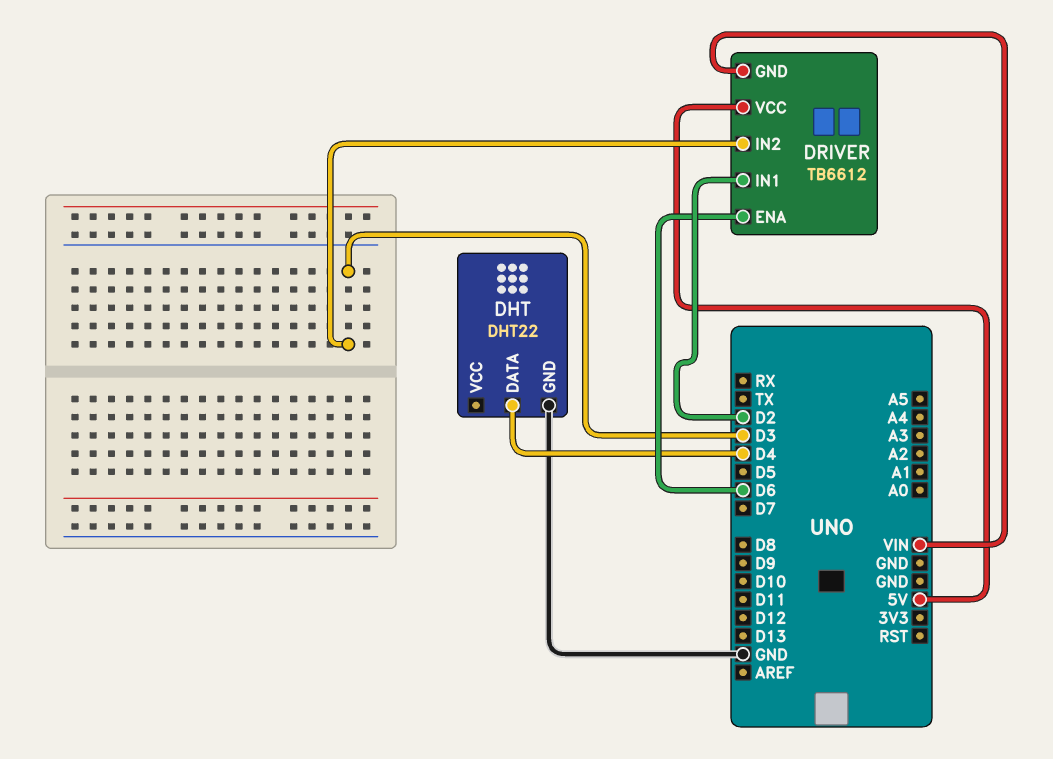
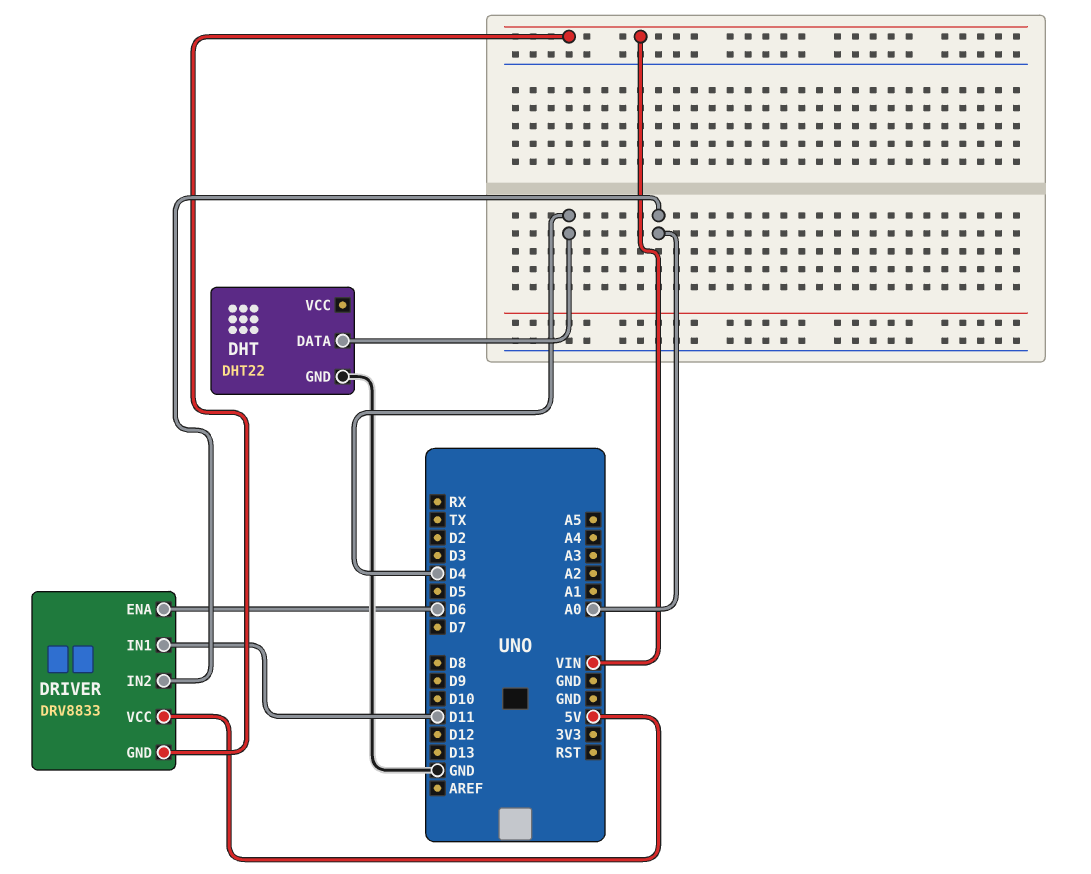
DRIVER: TB6612 -> DRV8833
DRIVER pin IN1: D2 -> D11
DRIVER pin IN2: D3 -> A0

